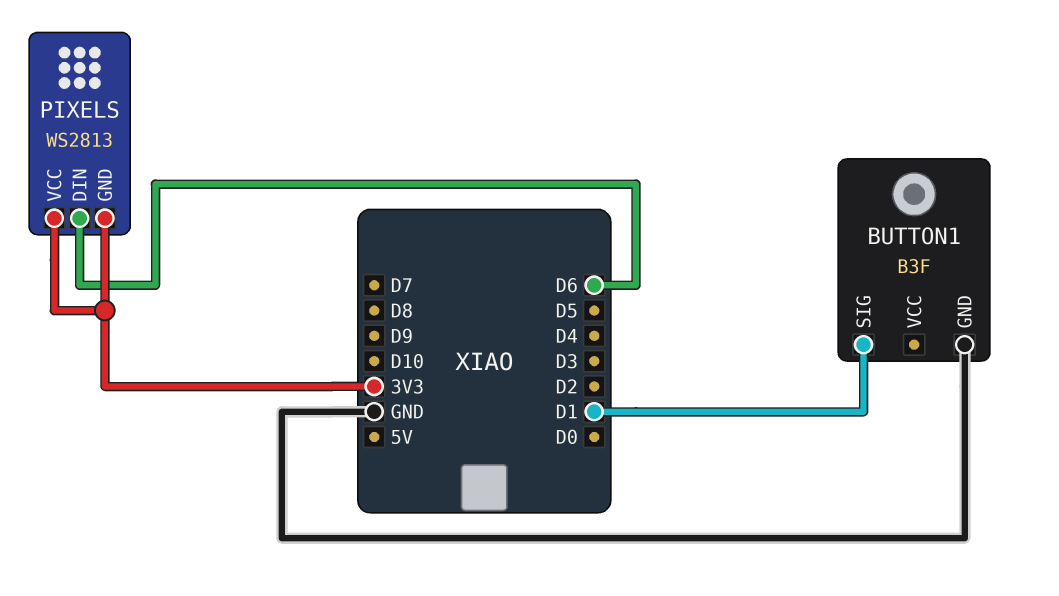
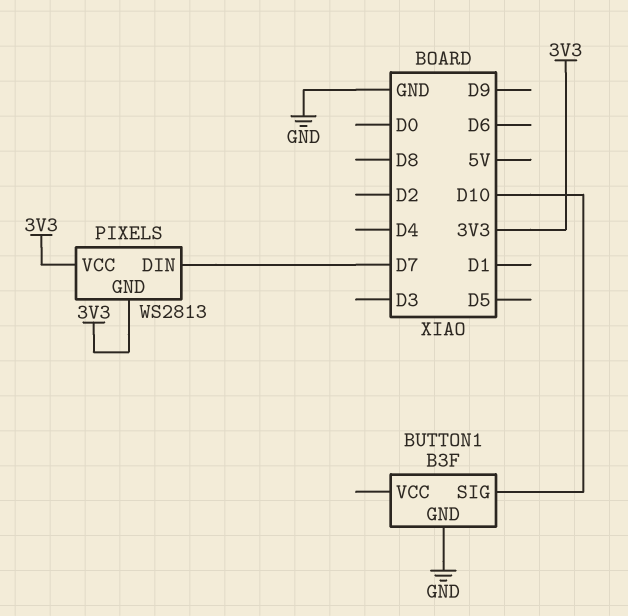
BUTTON1 pin SIG: D1 -> D10
PIXELS pin DIN: D6 -> D7

